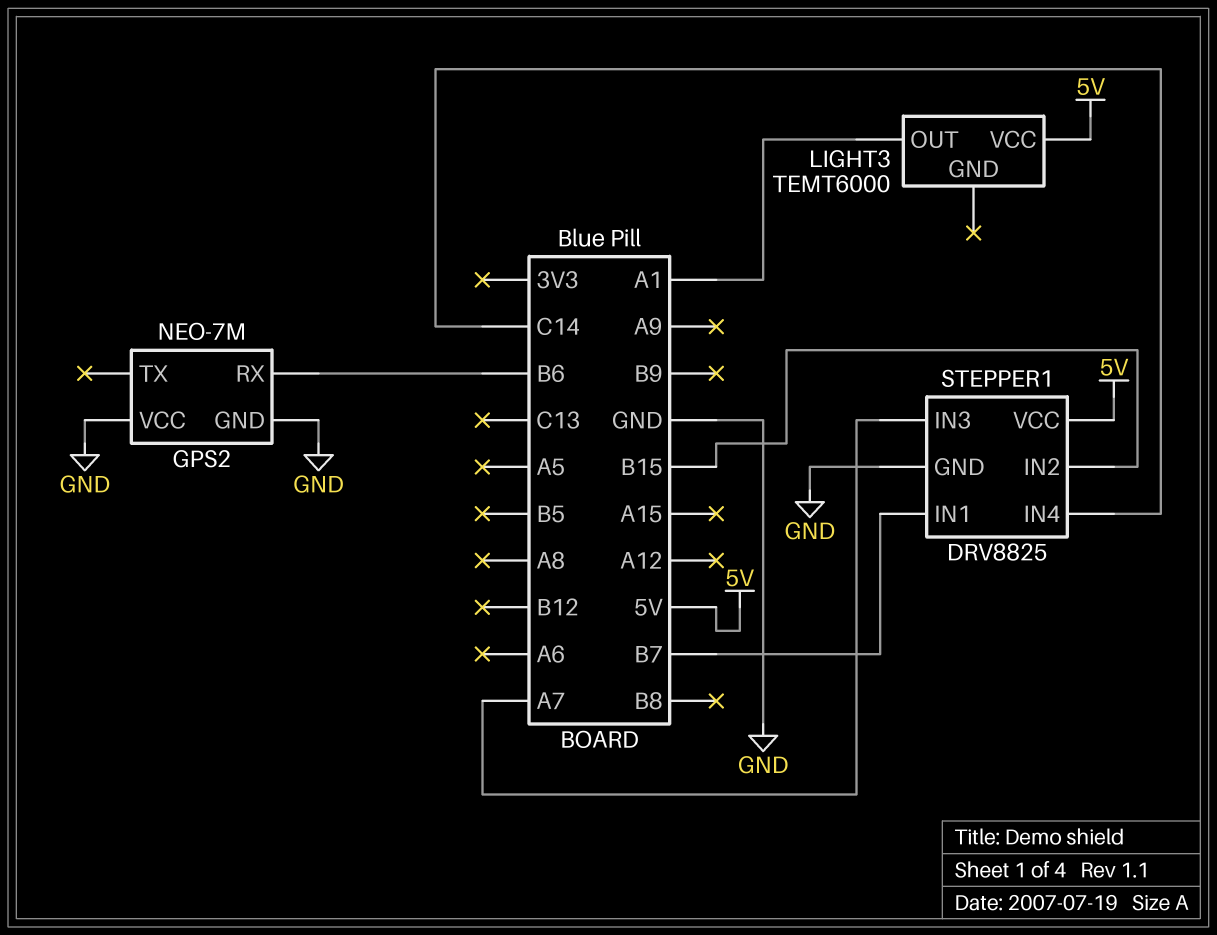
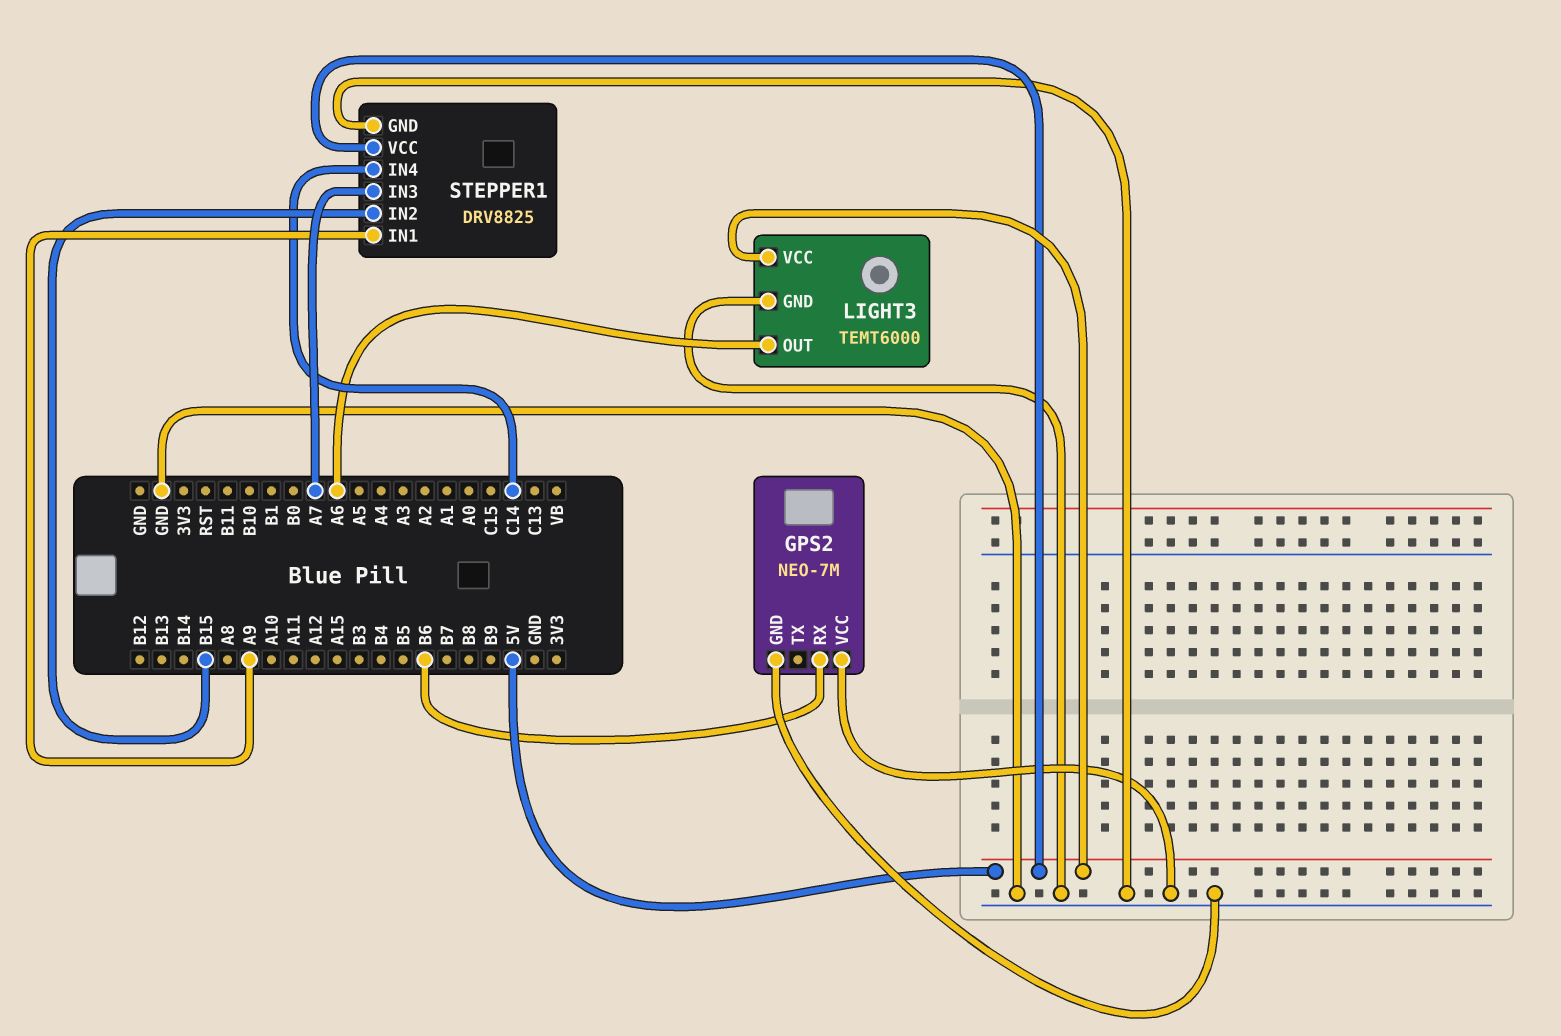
LIGHT3 pin GND: none -> GND
LIGHT3 pin OUT: A1 -> A6
STEPPER1 pin IN1: B7 -> A9

